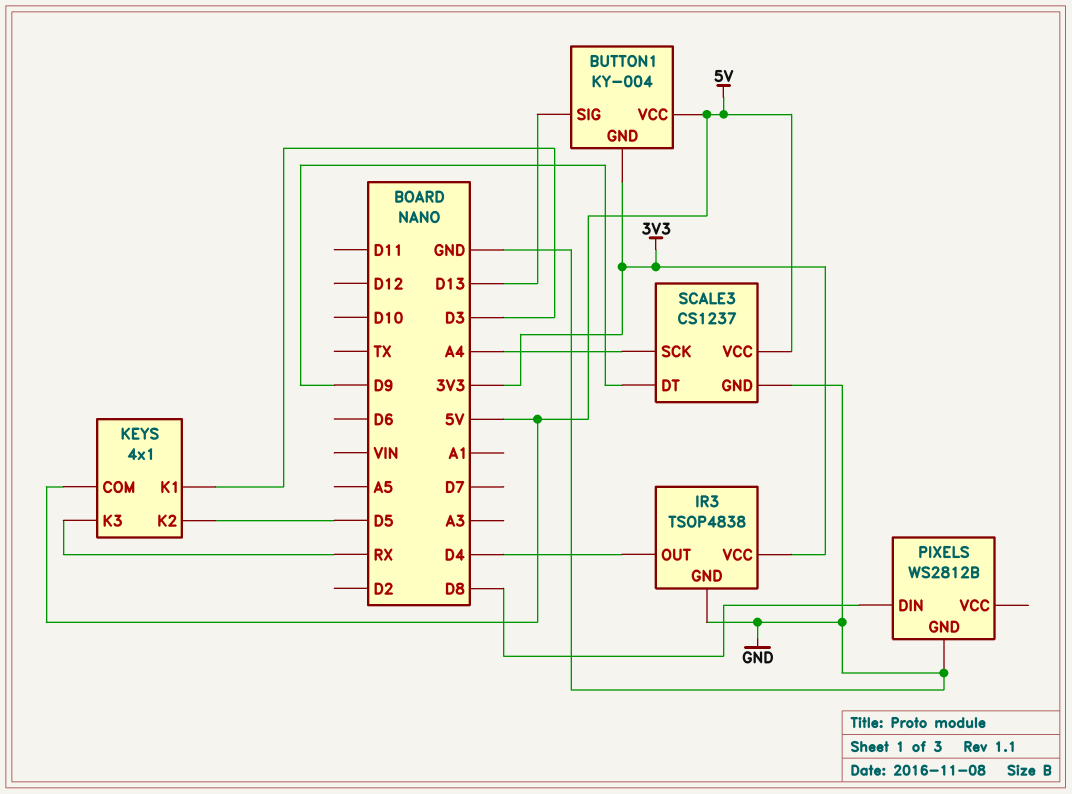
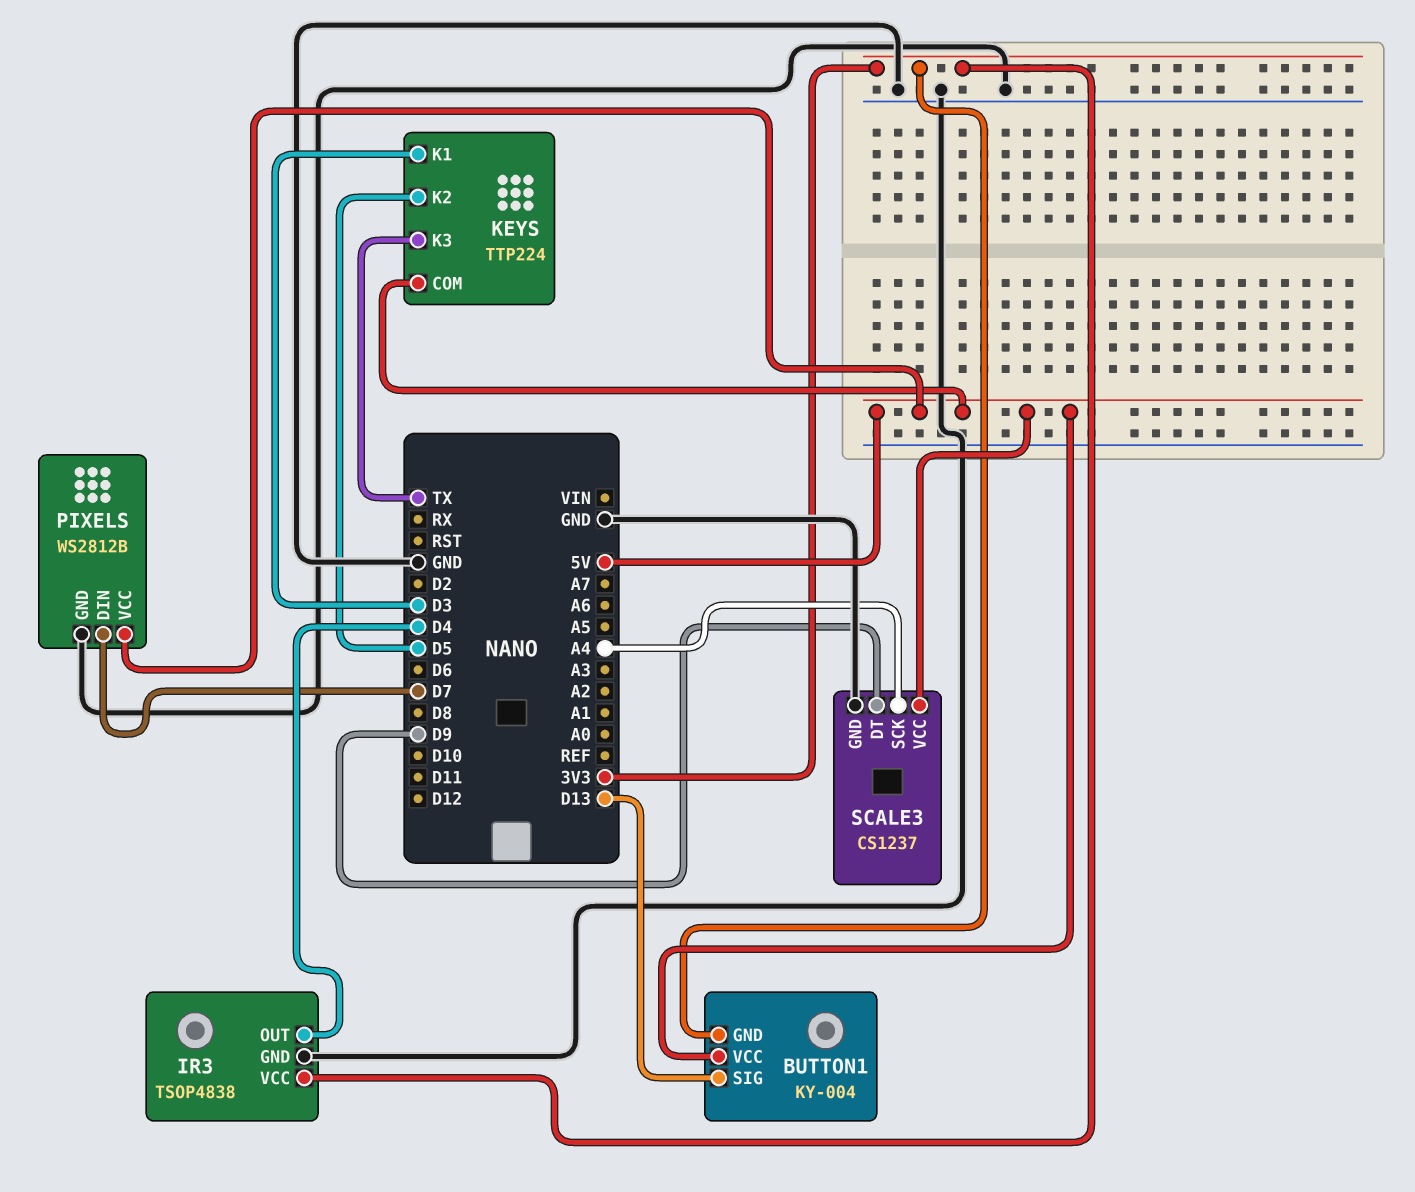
KEYS: 4x1 -> TTP224
KEYS pin K3: RX -> TX
PIXELS pin DIN: D8 -> D7
PIXELS pin VCC: none -> 5V

